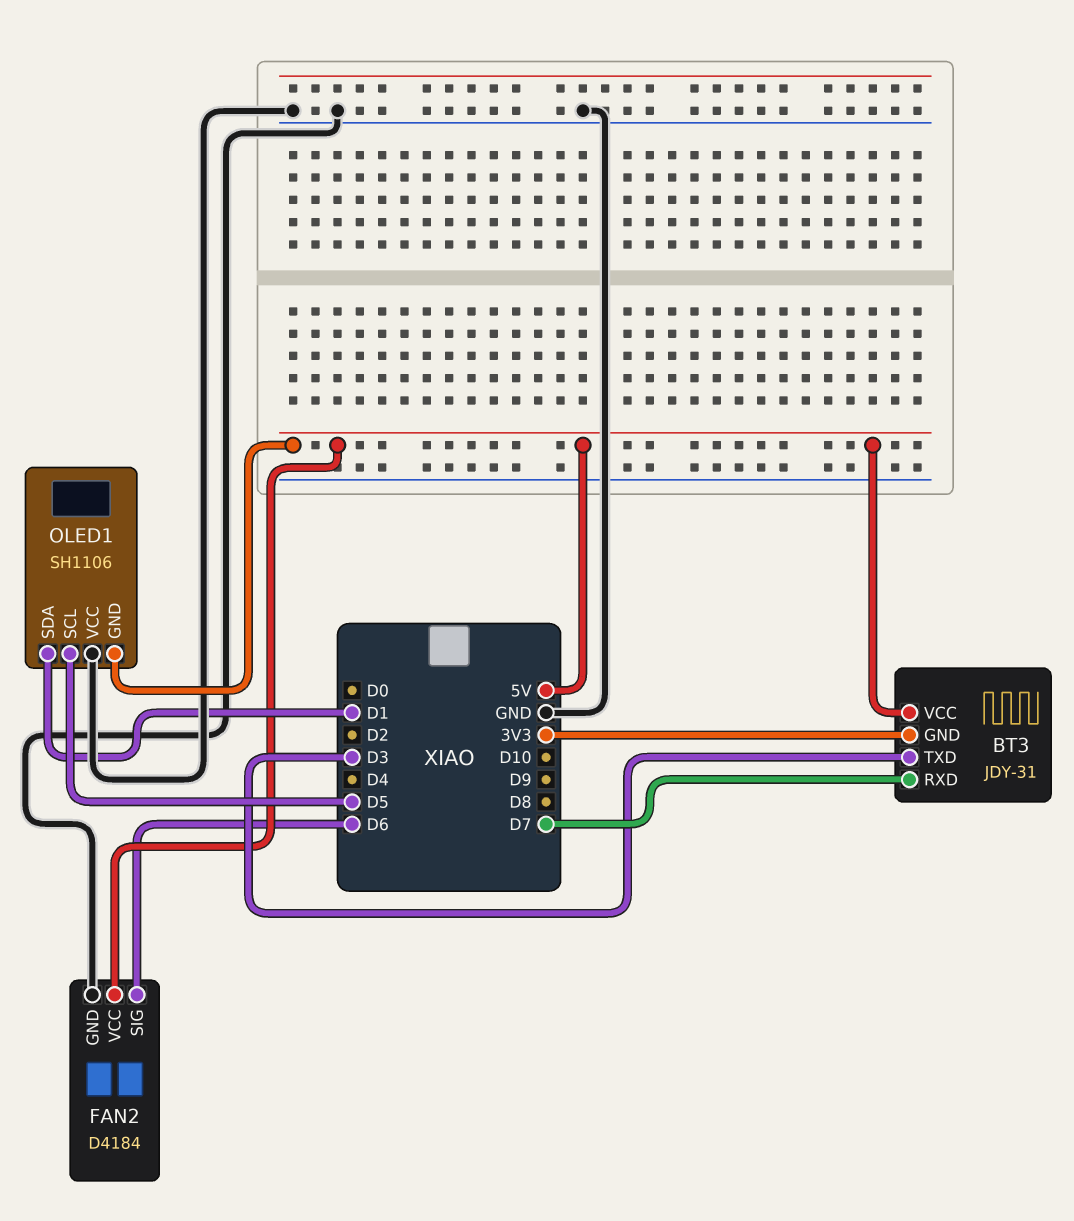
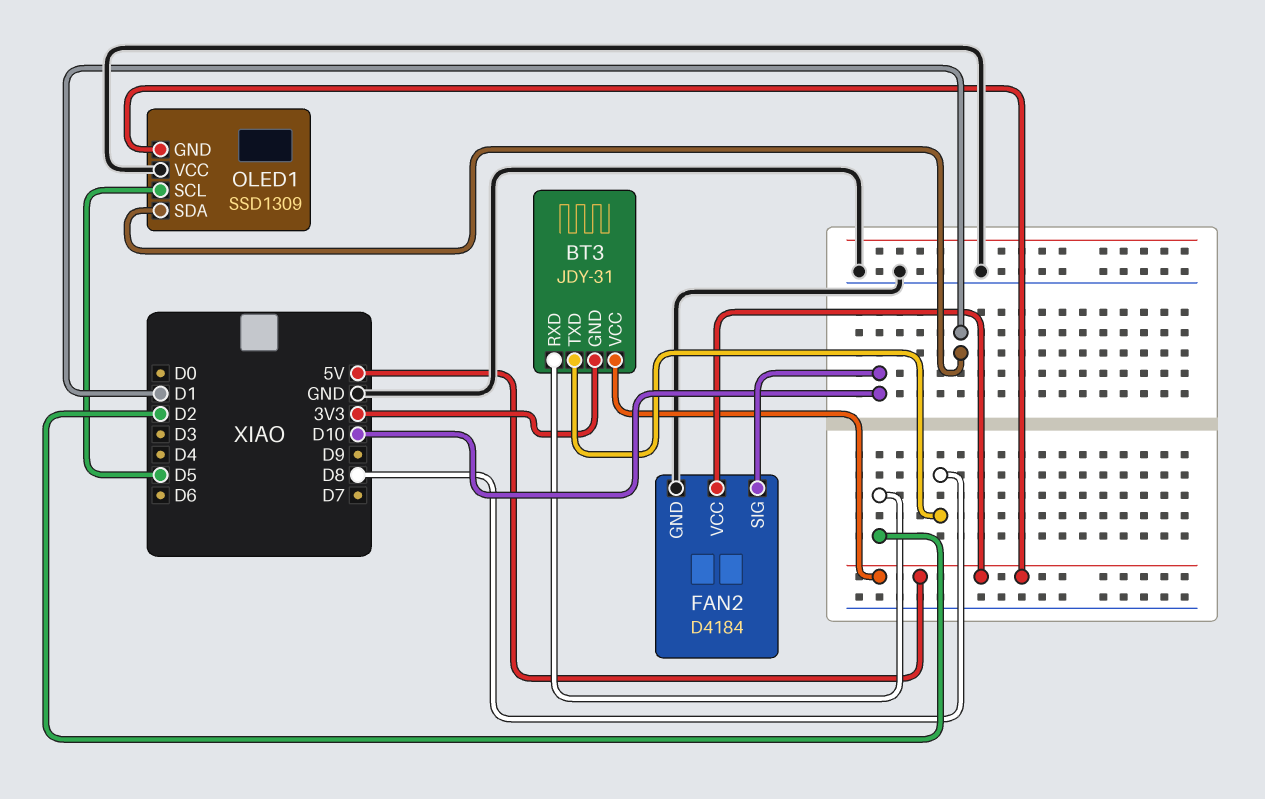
BT3 pin RXD: D7 -> D2
BT3 pin TXD: D3 -> D8
FAN2 pin SIG: D6 -> D10
OLED1: SH1106 -> SSD1309

